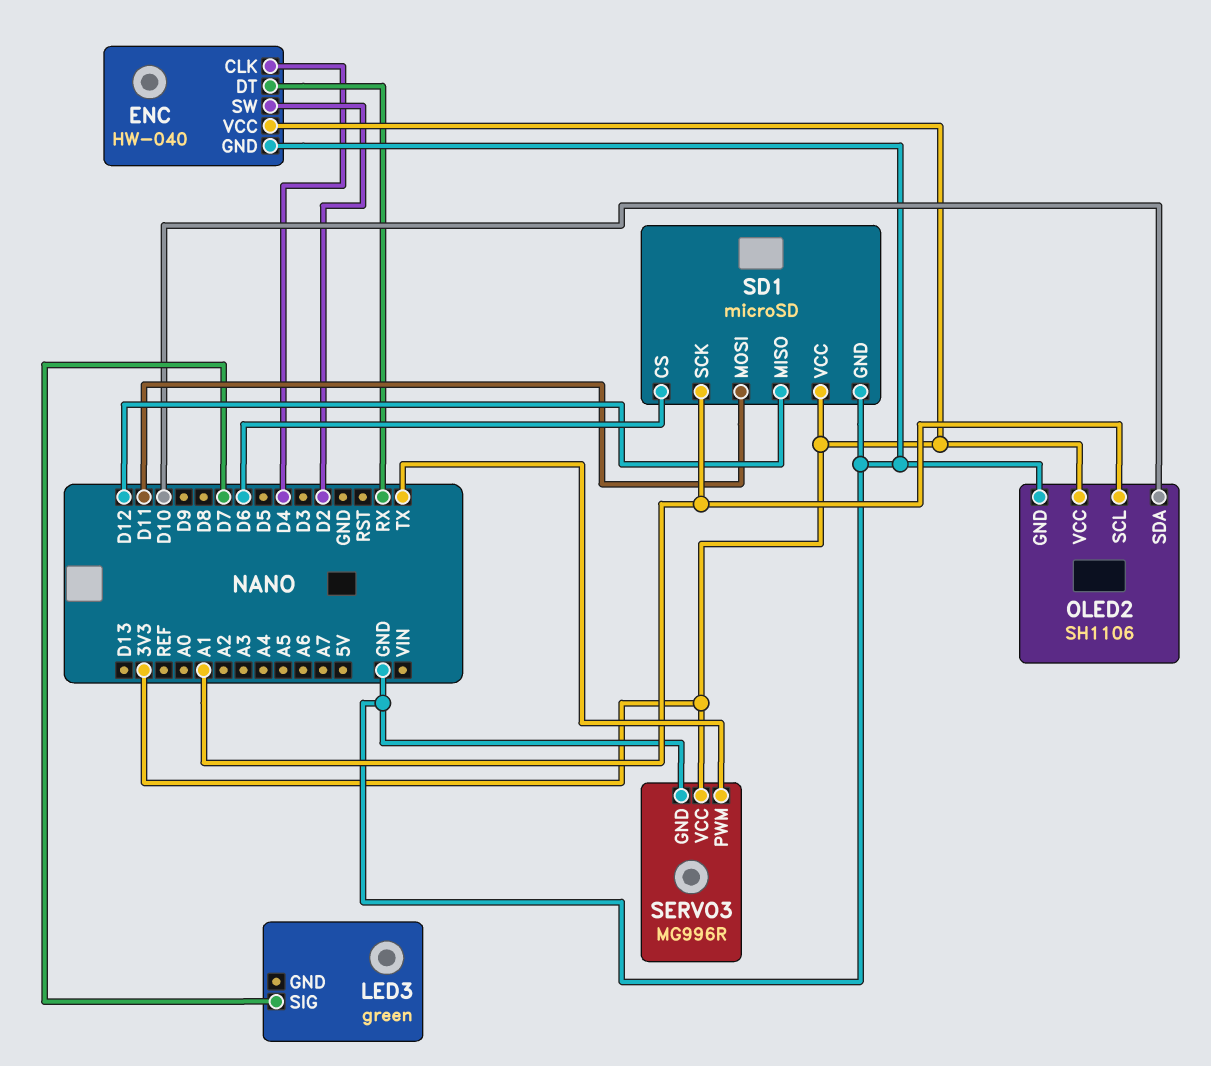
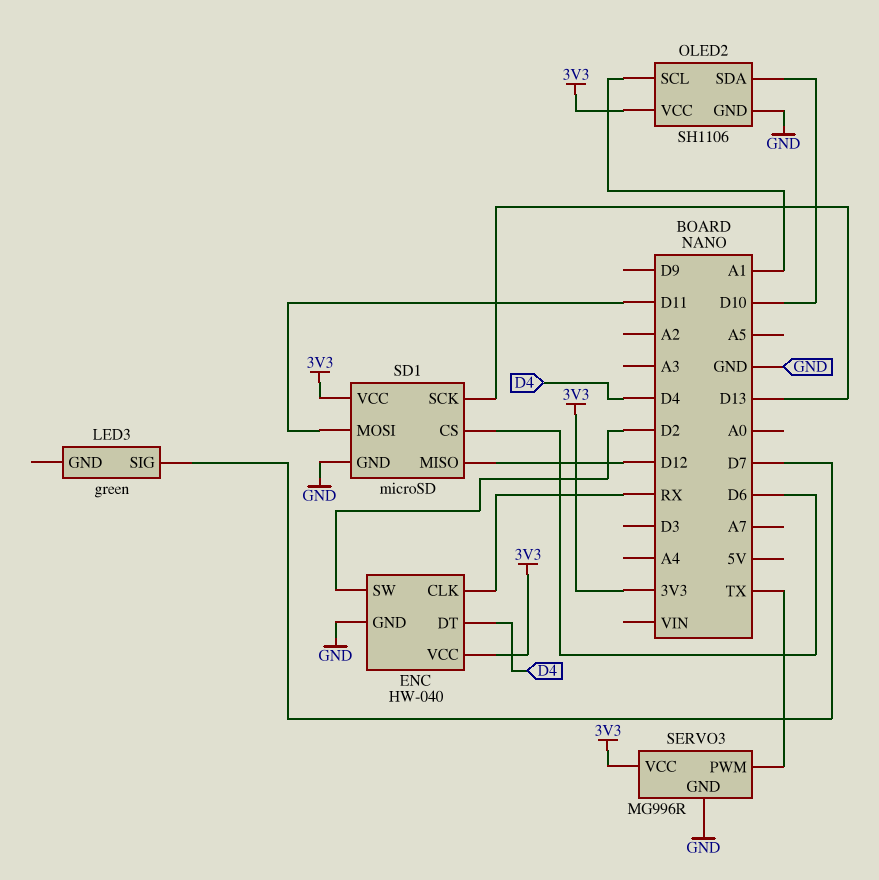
ENC pin CLK: D4 -> RX
ENC pin DT: RX -> D4
SD1 pin SCK: A1 -> D13

